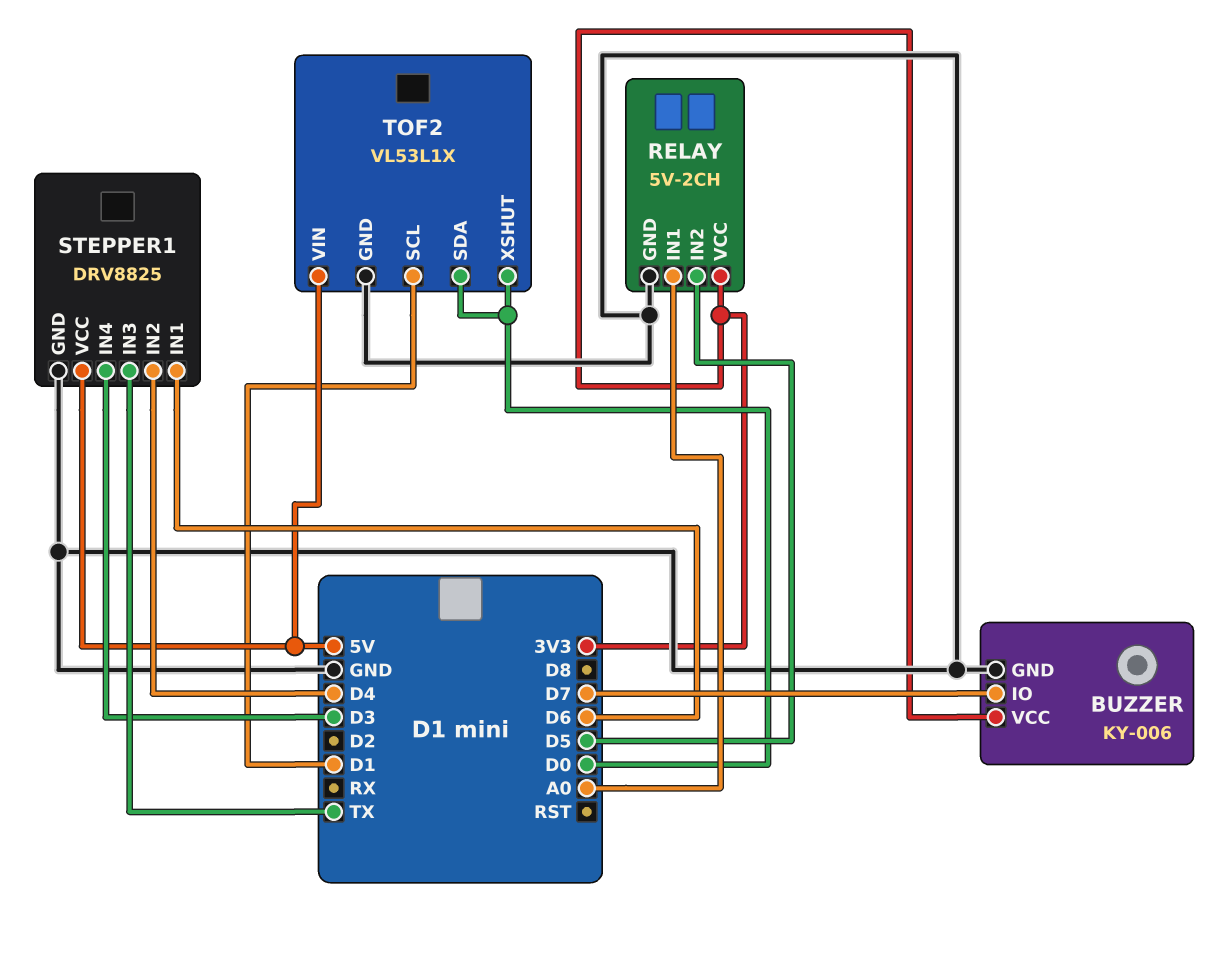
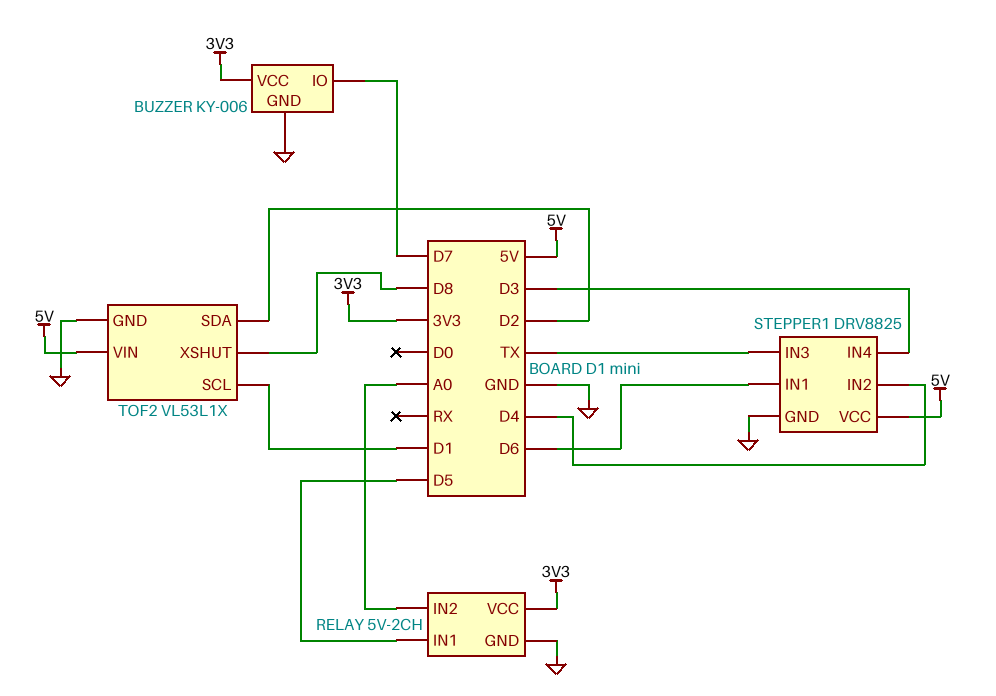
RELAY pin IN1: A0 -> D5
RELAY pin IN2: D5 -> A0
TOF2 pin SDA: D0 -> D2
TOF2 pin XSHUT: D0 -> D8

